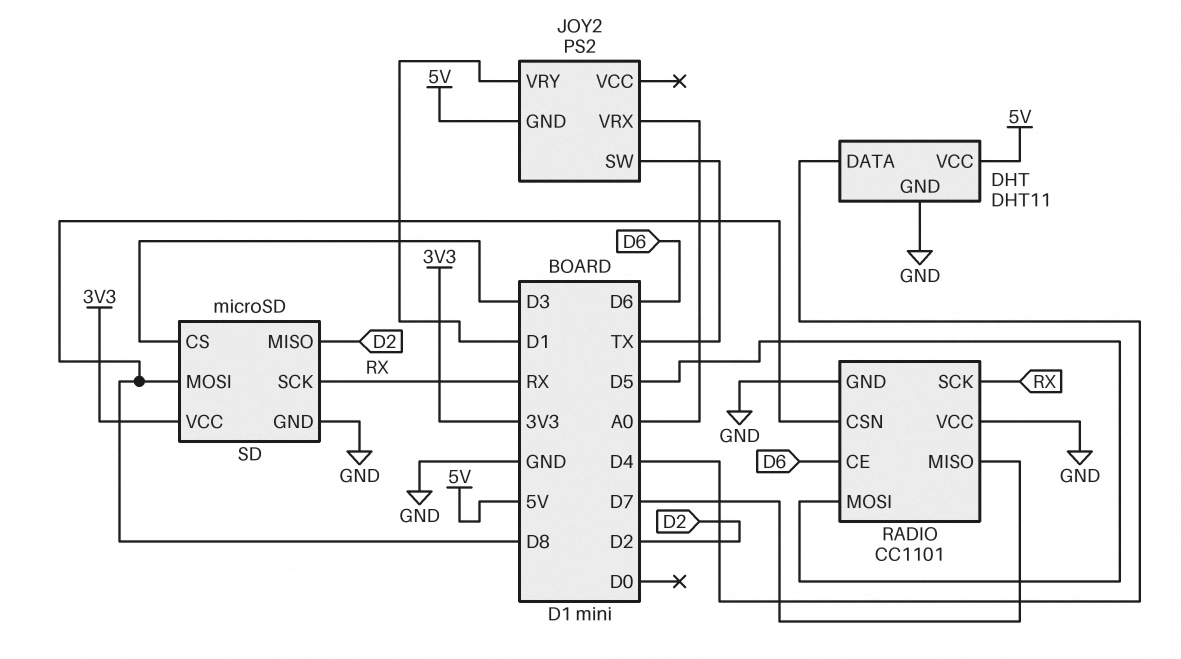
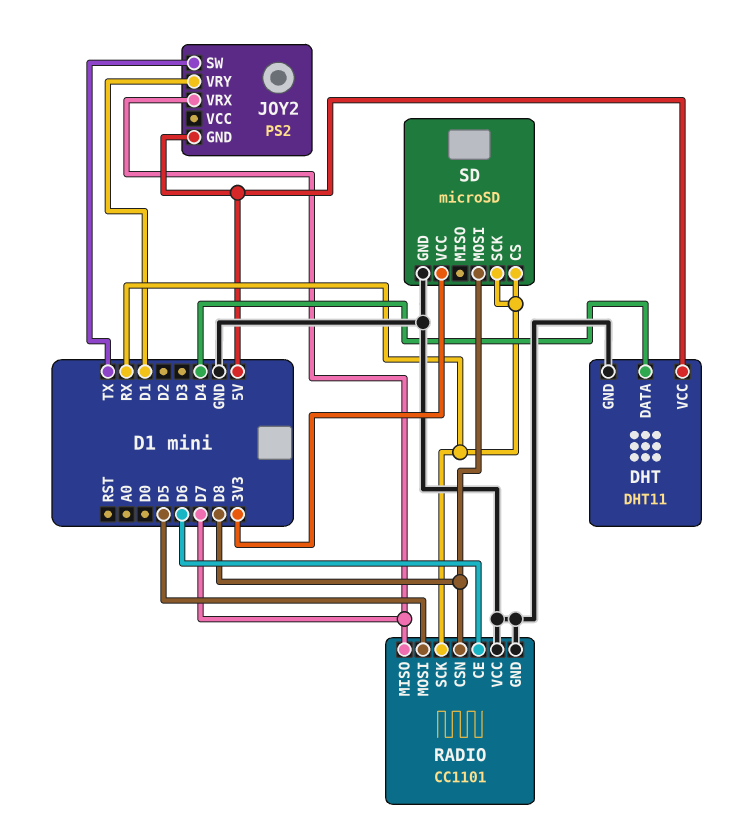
JOY2 pin VRX: A0 -> D7
SD pin CS: D3 -> RX
SD pin MISO: D2 -> none

